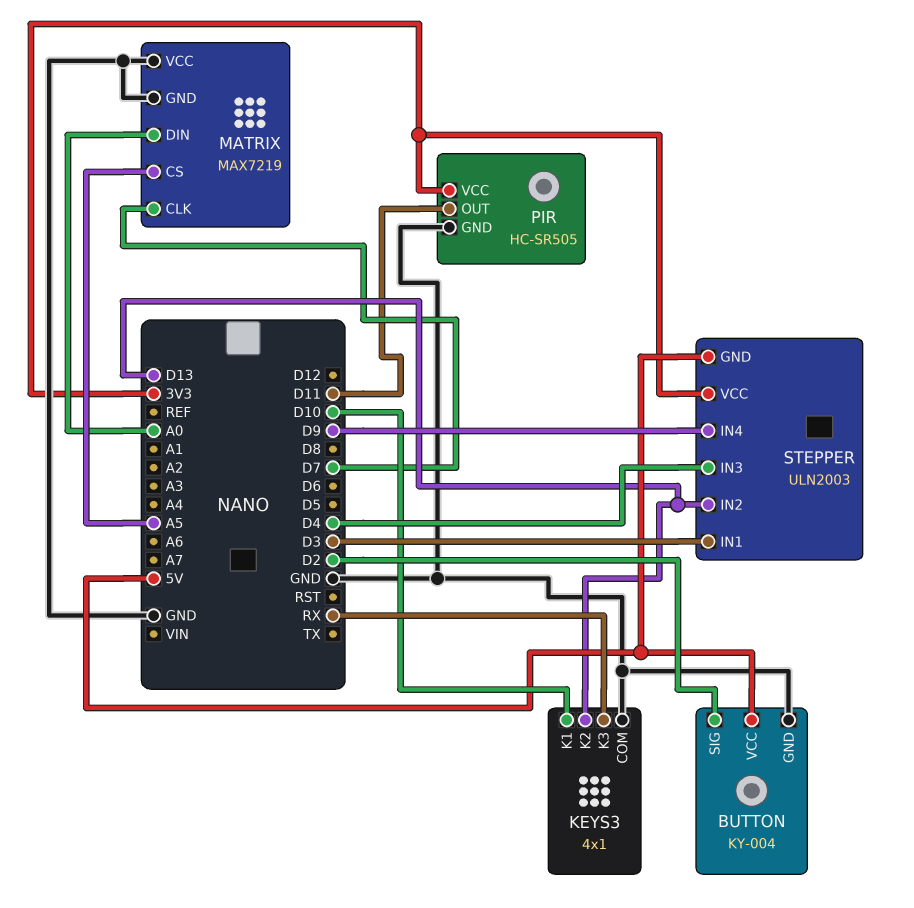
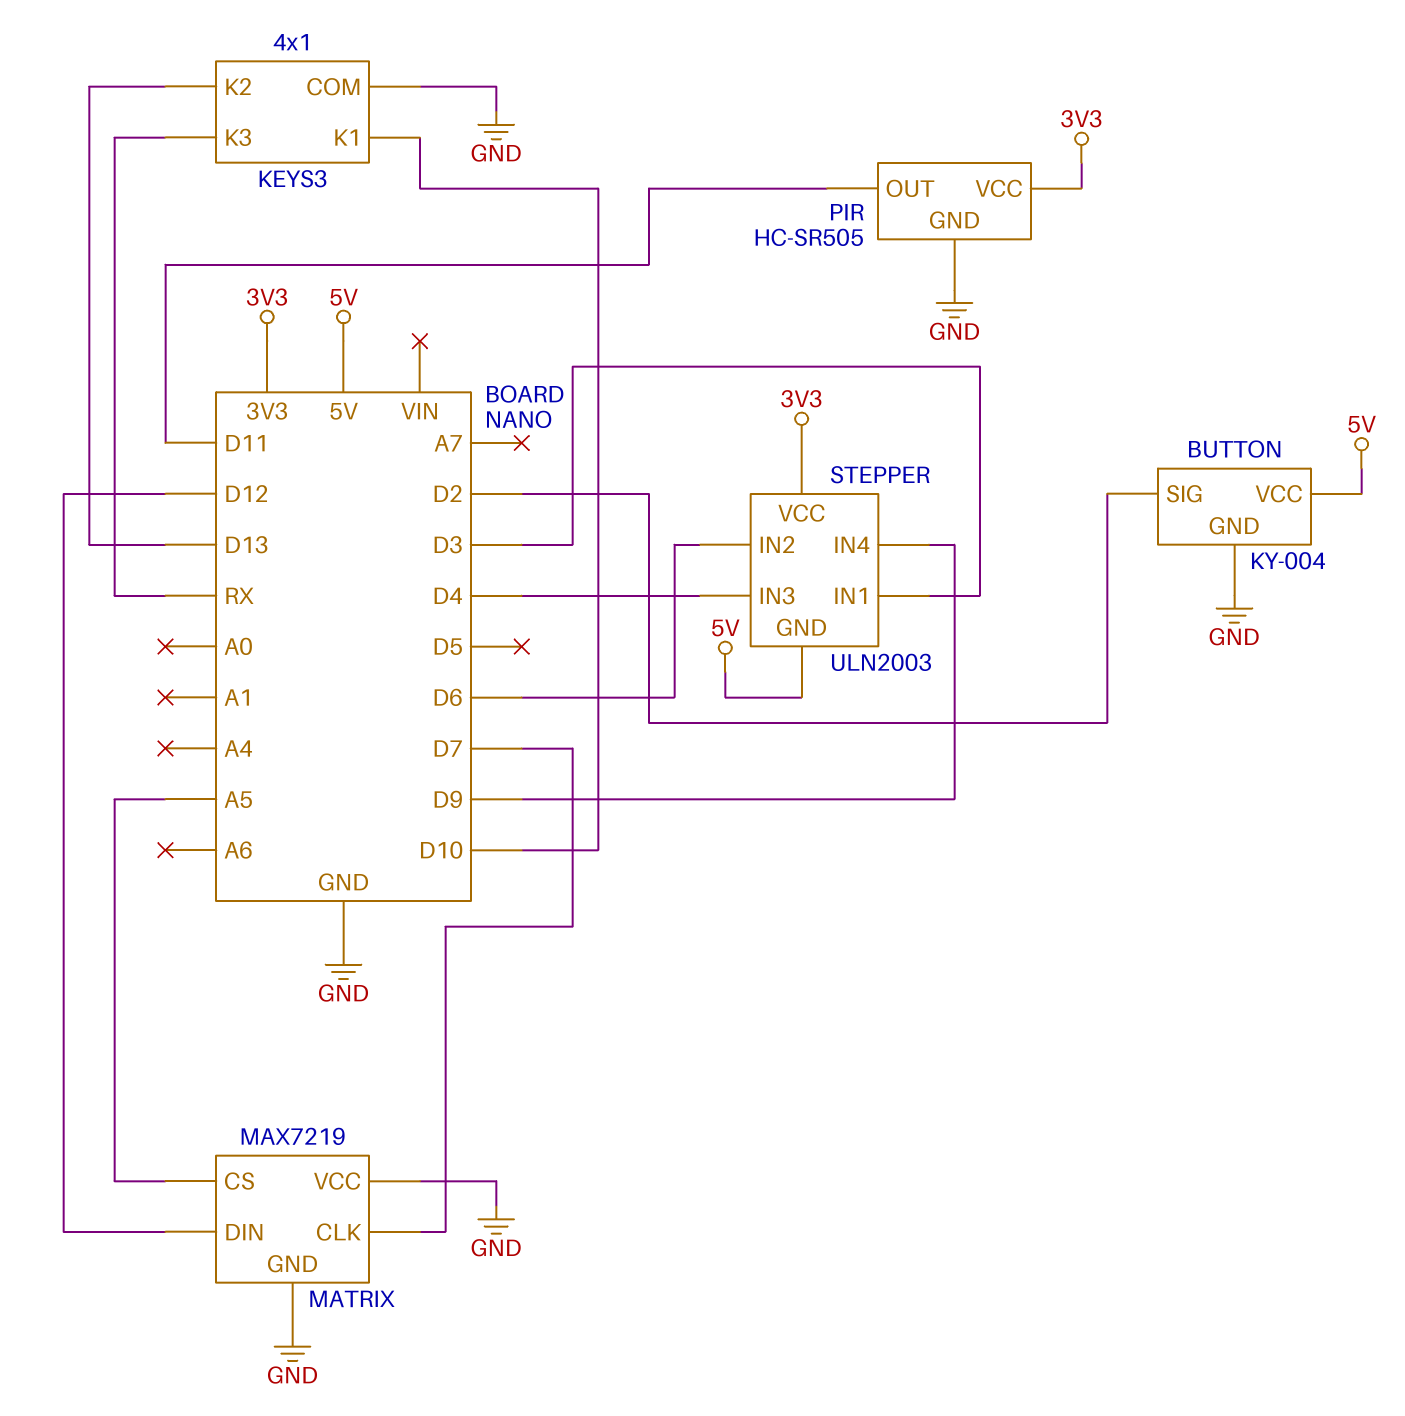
MATRIX pin DIN: A0 -> D12
STEPPER pin IN2: D13 -> D6

